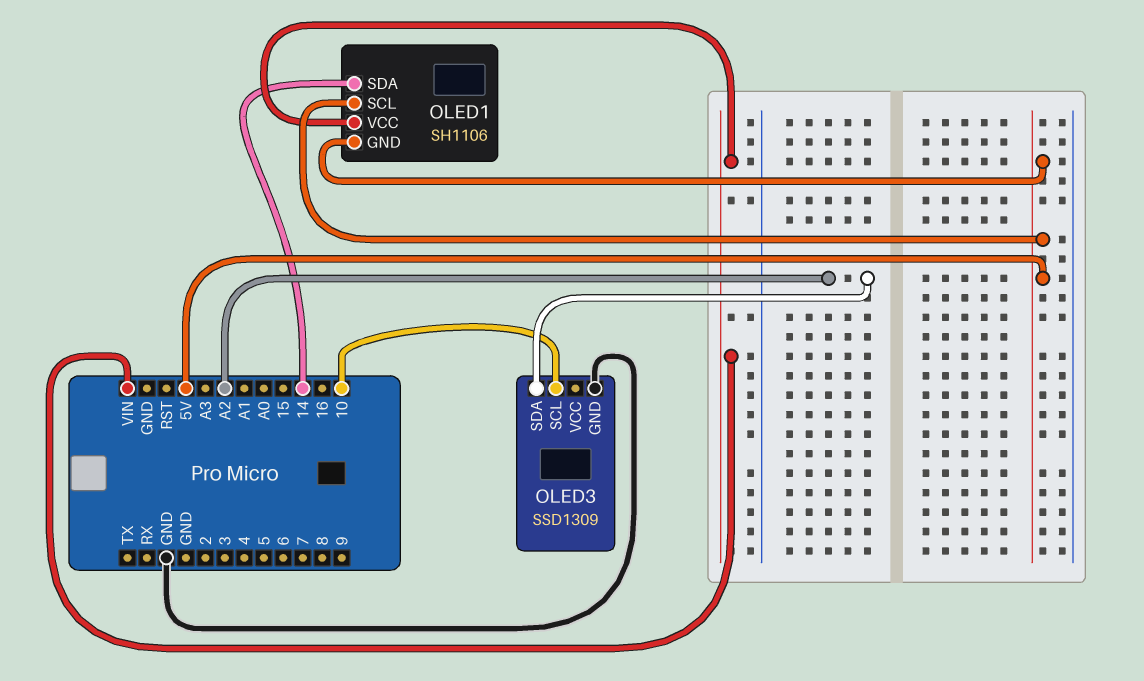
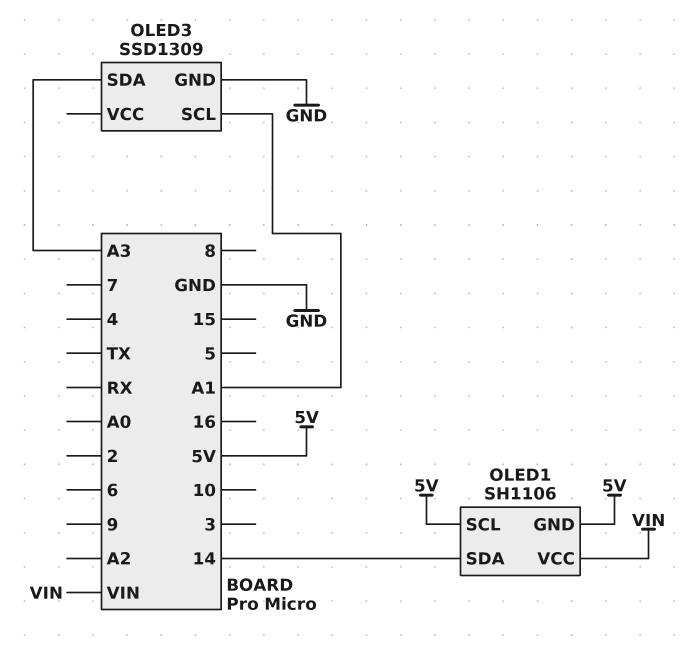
OLED3 pin SCL: 10 -> A1
OLED3 pin SDA: A2 -> A3

